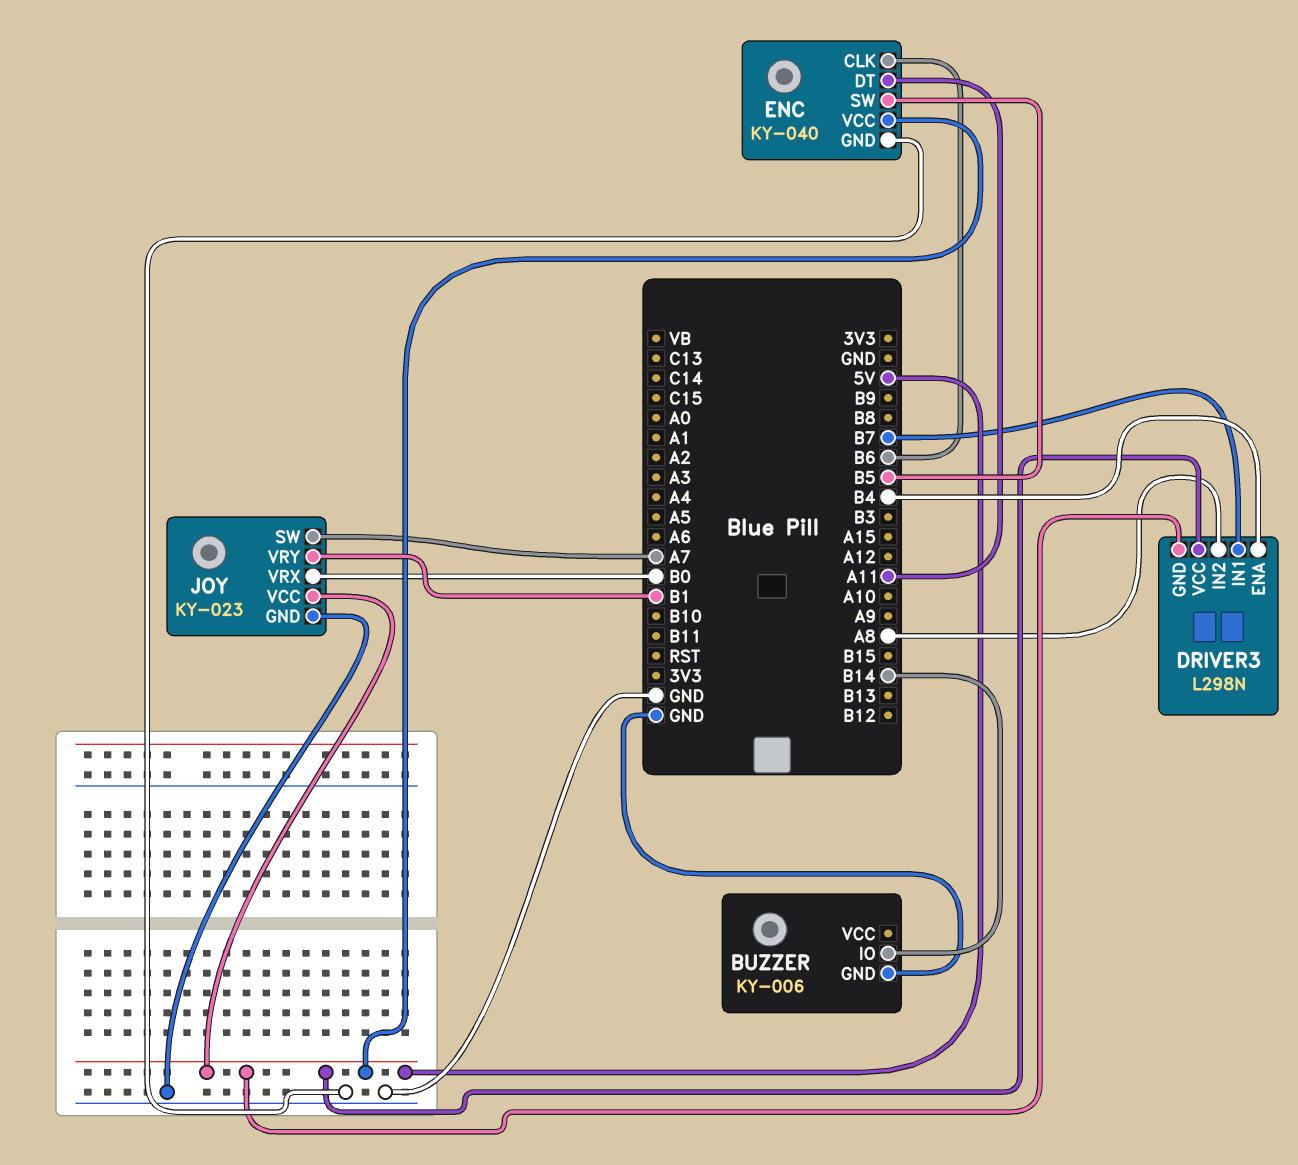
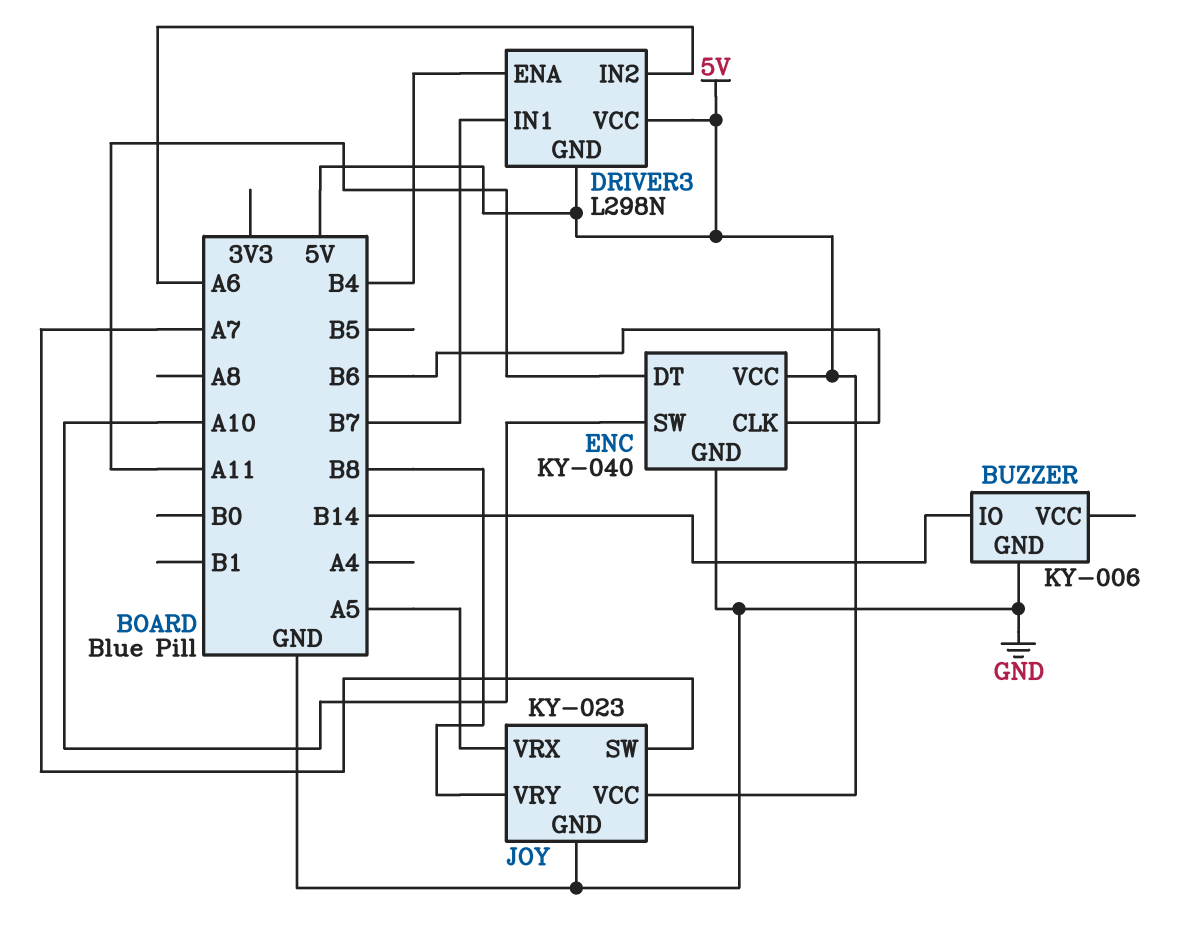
DRIVER3 pin IN2: A8 -> A6
ENC pin SW: B5 -> A10
JOY pin VRX: B0 -> A5
JOY pin VRY: B1 -> B8

